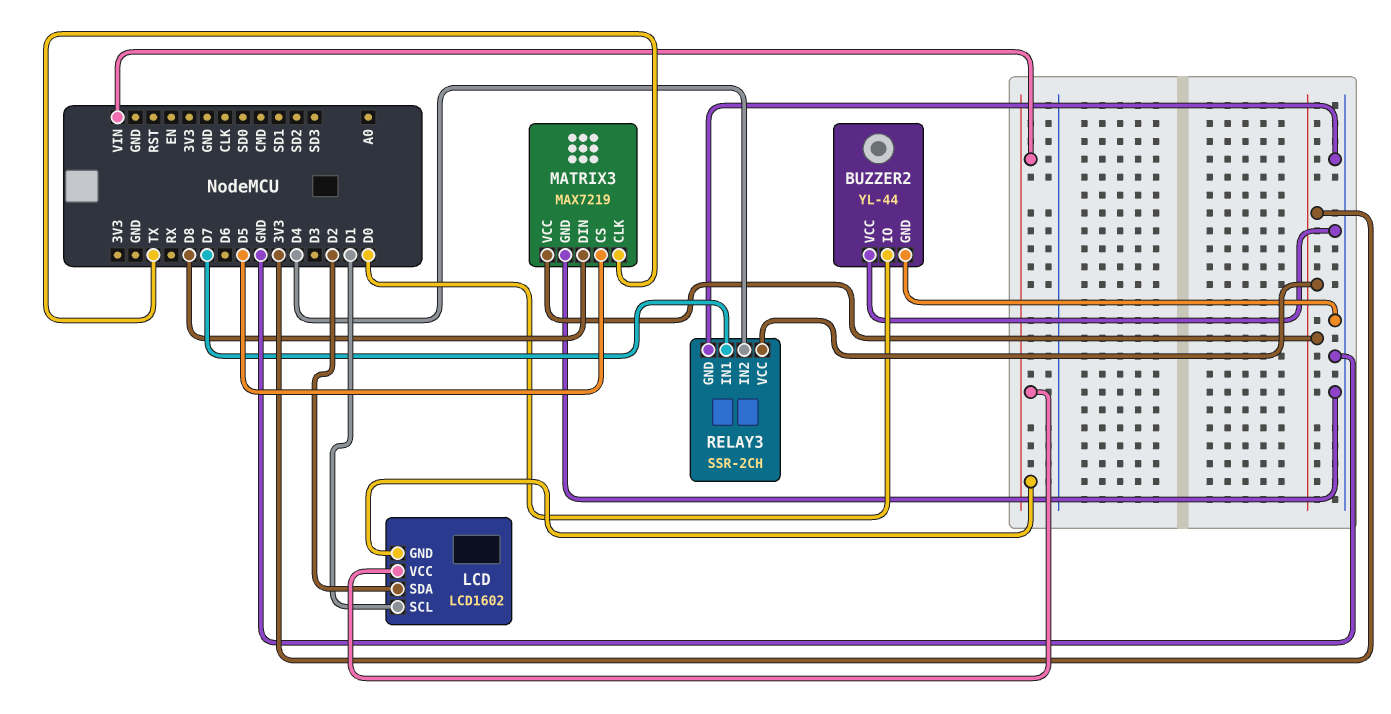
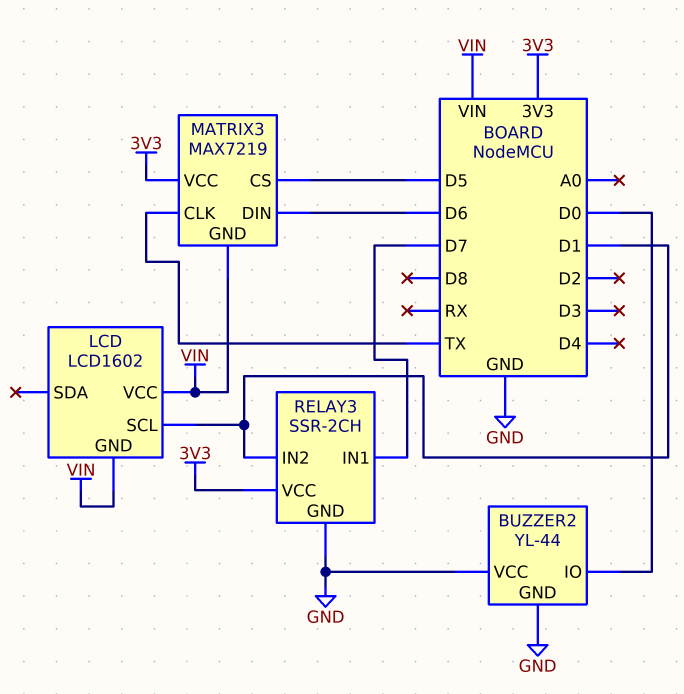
LCD pin SDA: D2 -> none
MATRIX3 pin DIN: D8 -> D6
MATRIX3 pin GND: GND -> VIN
RELAY3 pin IN2: D4 -> D1

